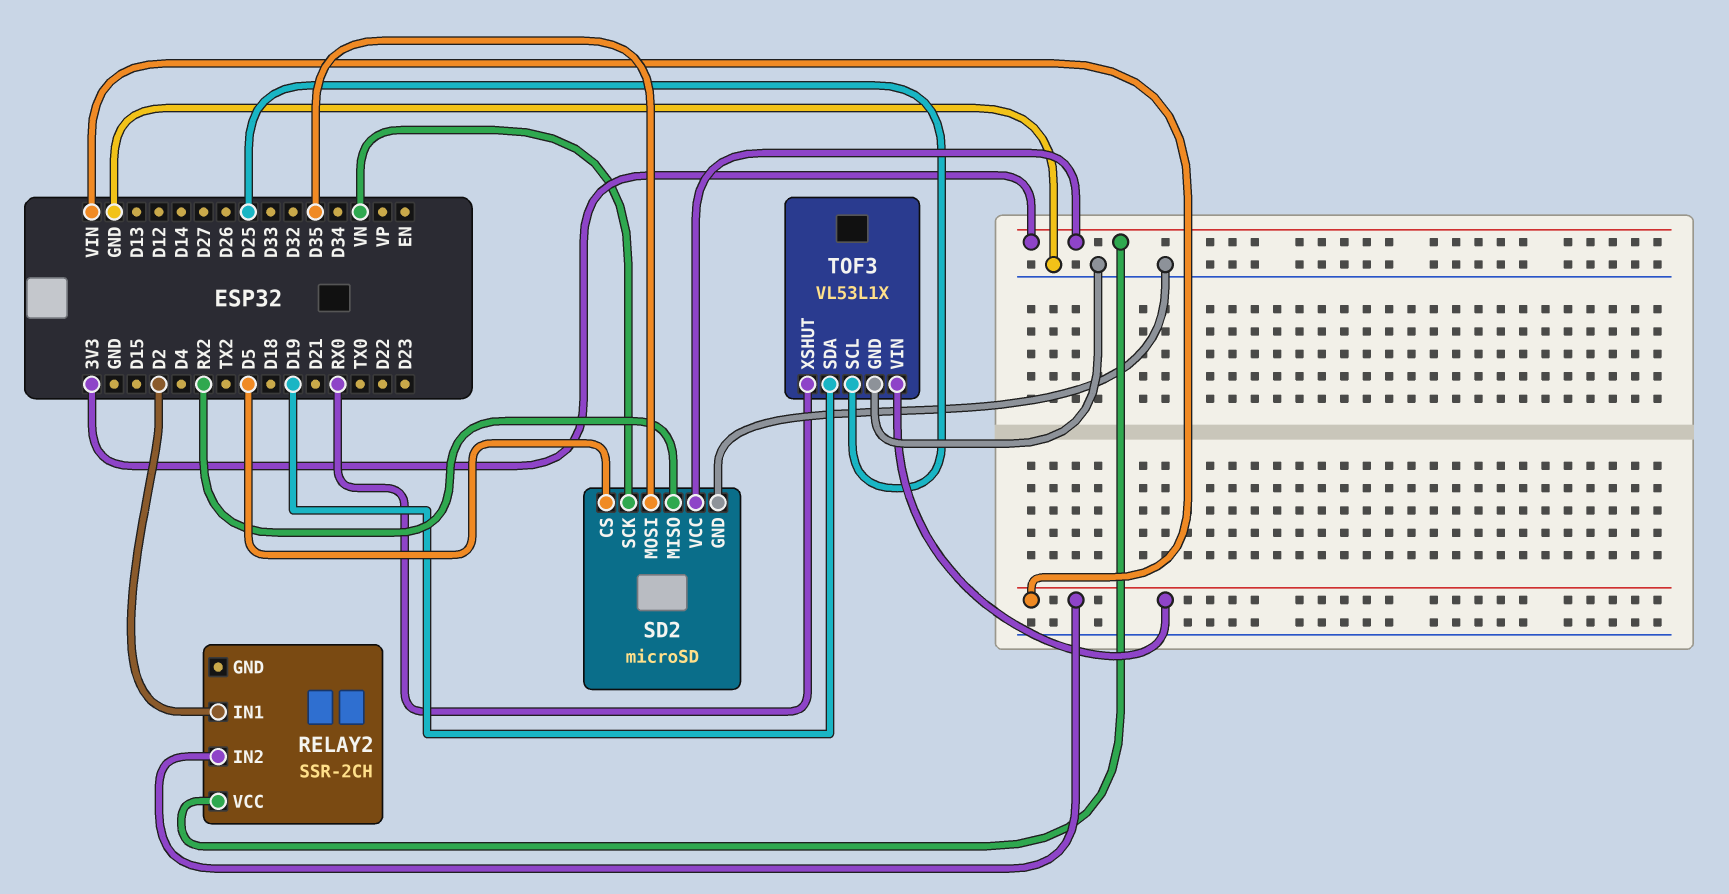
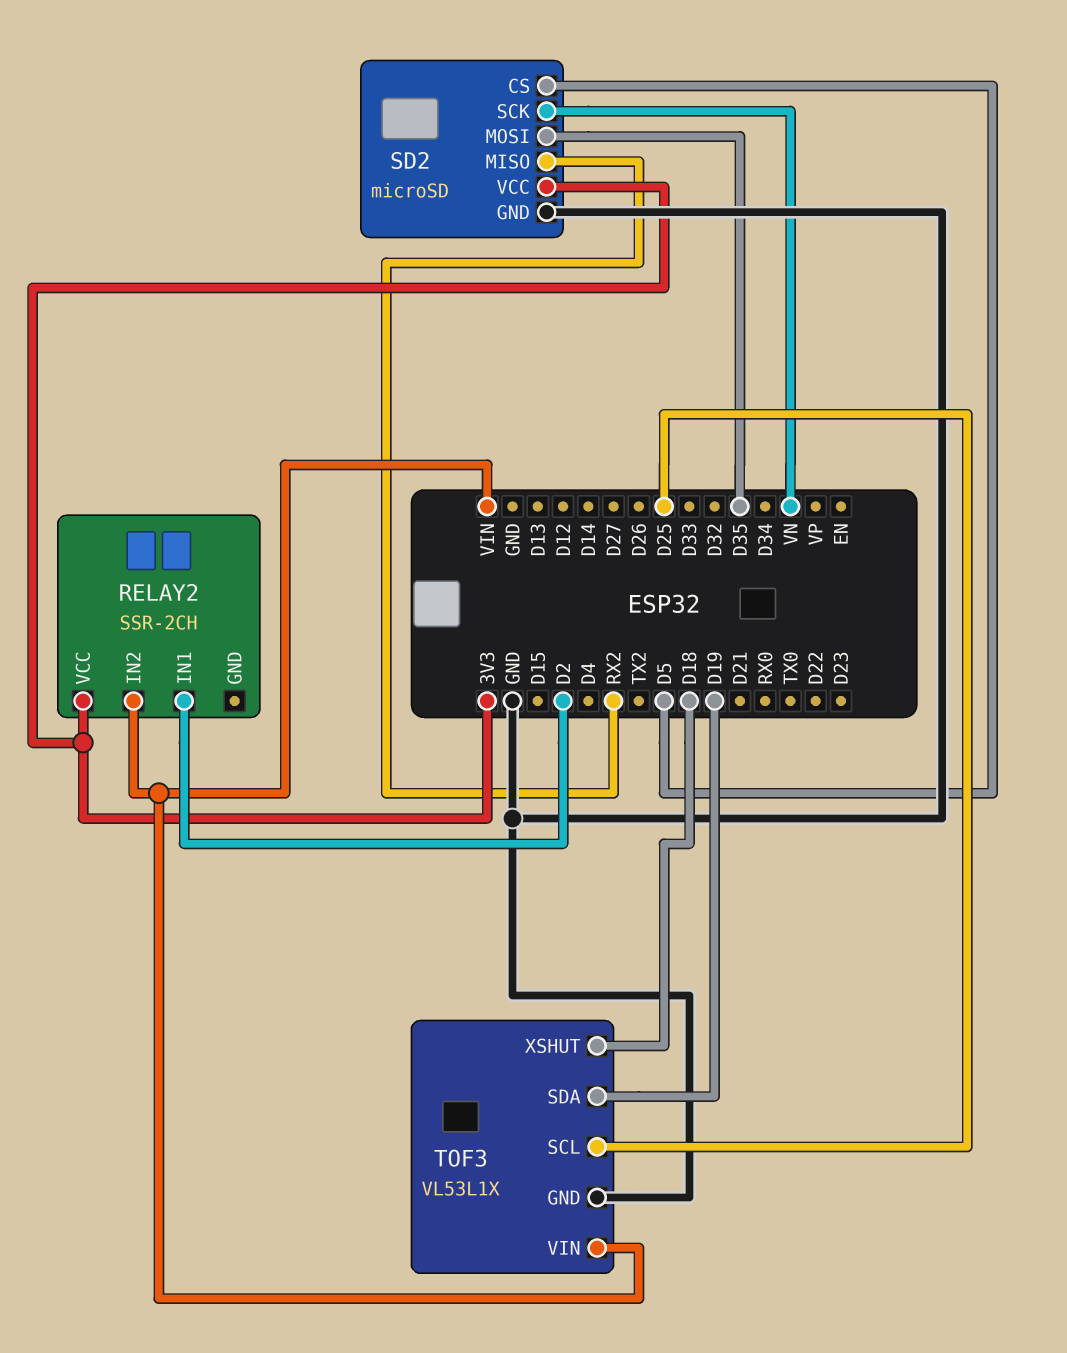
TOF3 pin XSHUT: RX0 -> D18

